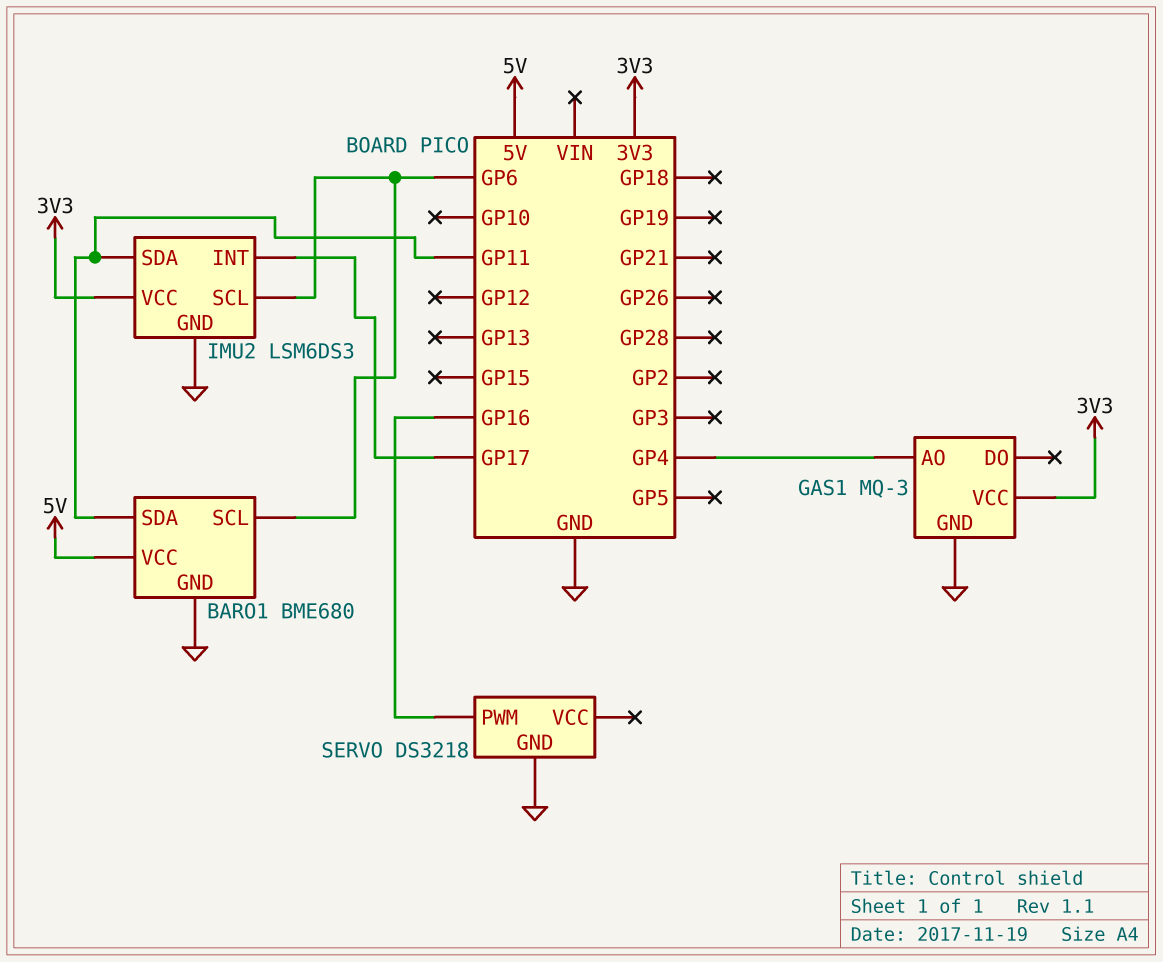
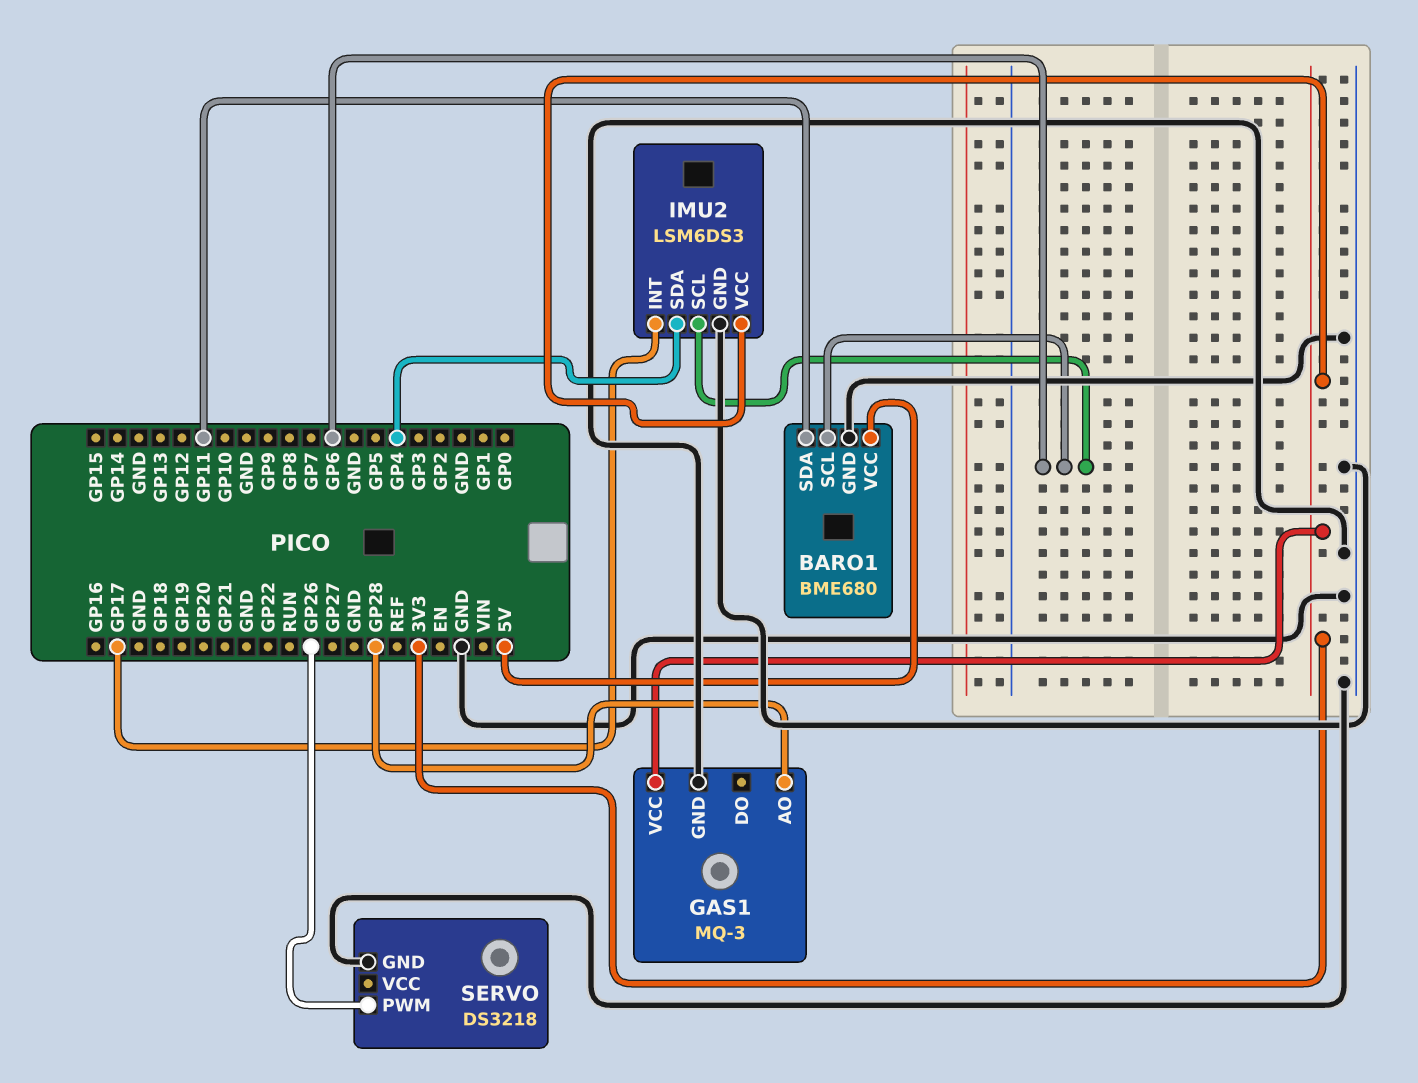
GAS1 pin AO: GP4 -> GP28
IMU2 pin SDA: GP11 -> GP4
SERVO pin PWM: GP16 -> GP26

